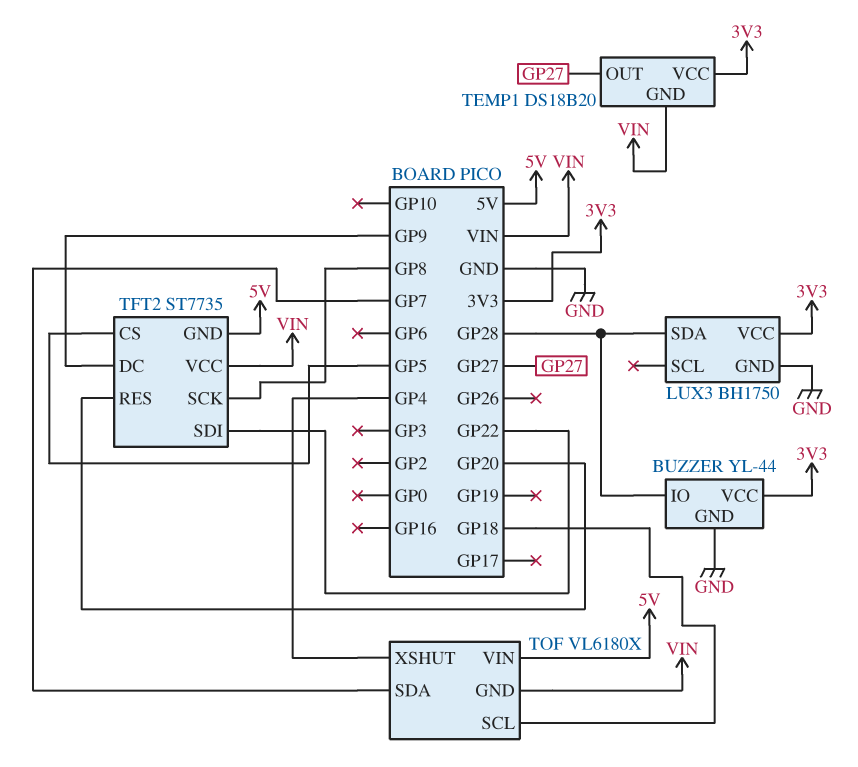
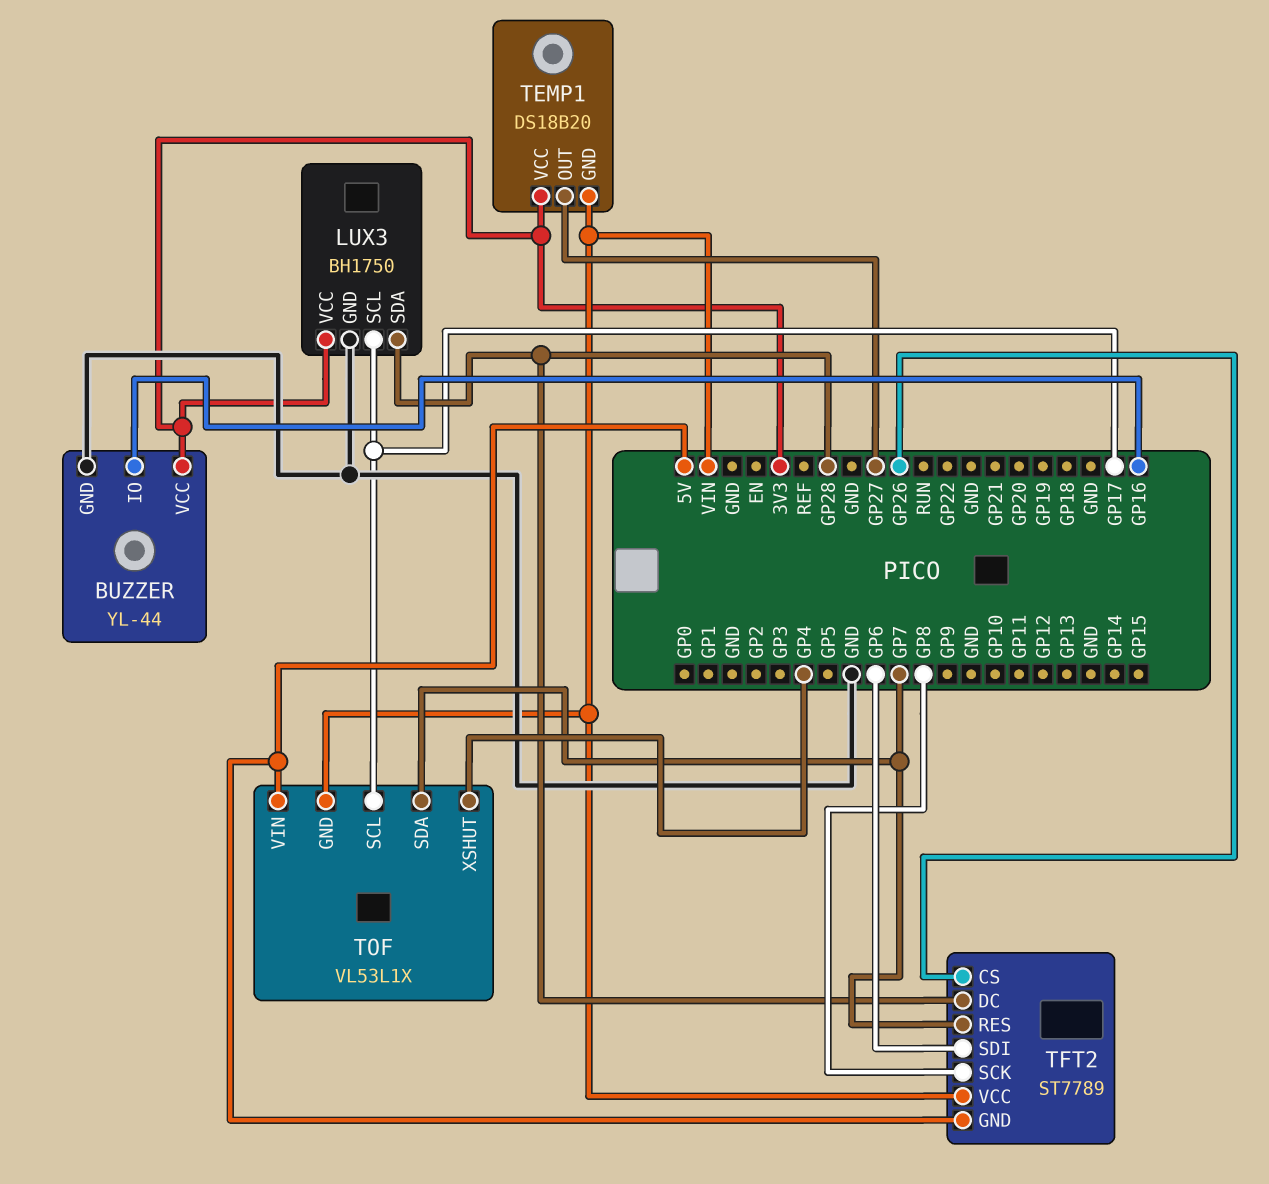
BUZZER pin IO: GP28 -> GP16
LUX3 pin SCL: none -> GP17
TFT2: ST7735 -> ST7789
TFT2 pin CS: GP5 -> GP26
TFT2 pin DC: GP9 -> GP28
TFT2 pin RES: GP20 -> GP7
TFT2 pin SDI: GP22 -> GP6
TOF: VL6180X -> VL53L1X
TOF pin SCL: GP18 -> GP17

